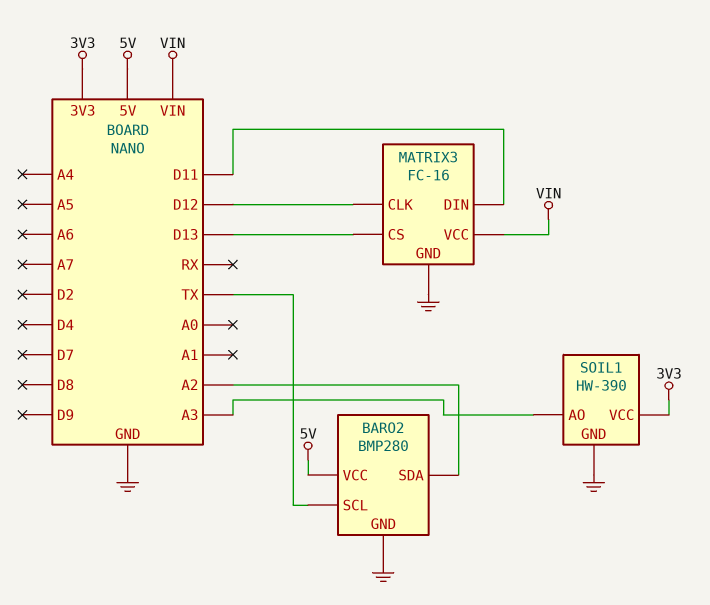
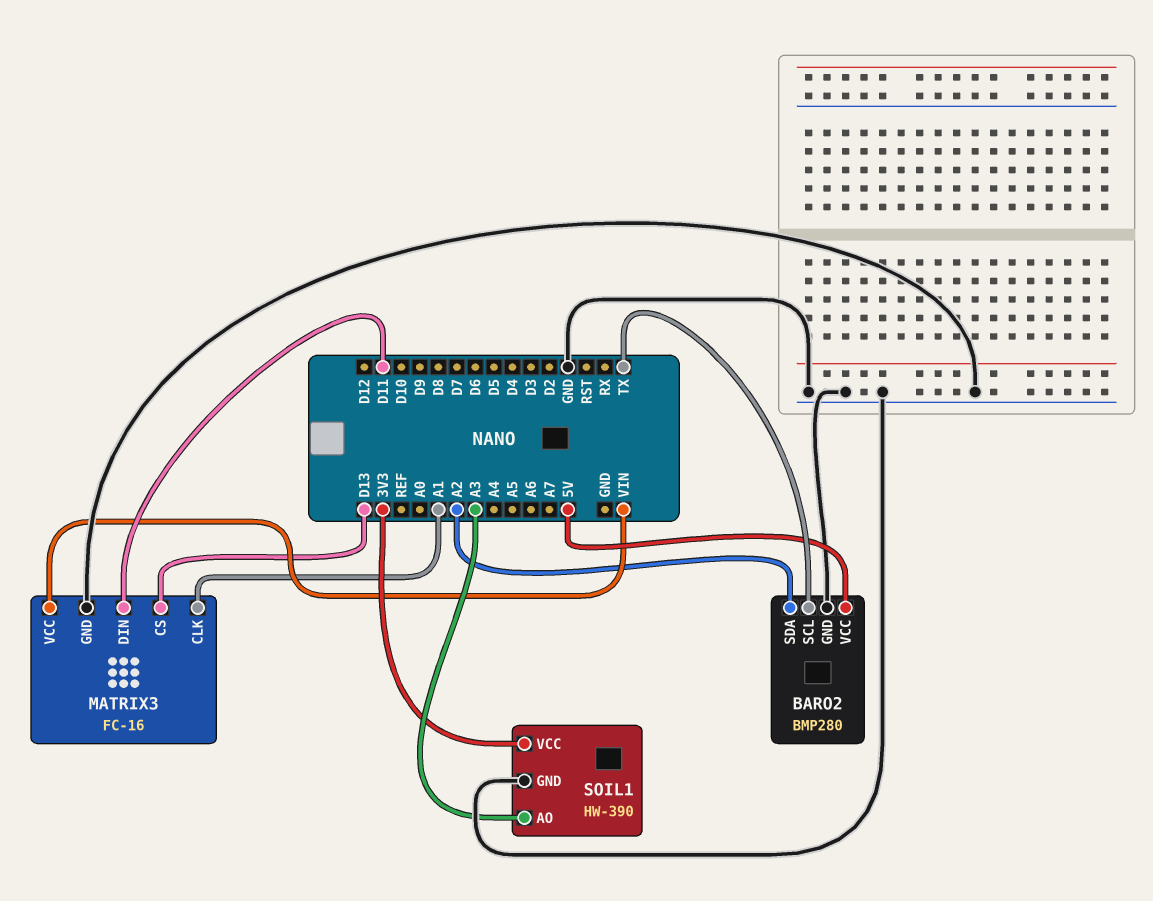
MATRIX3 pin CLK: D12 -> A1

